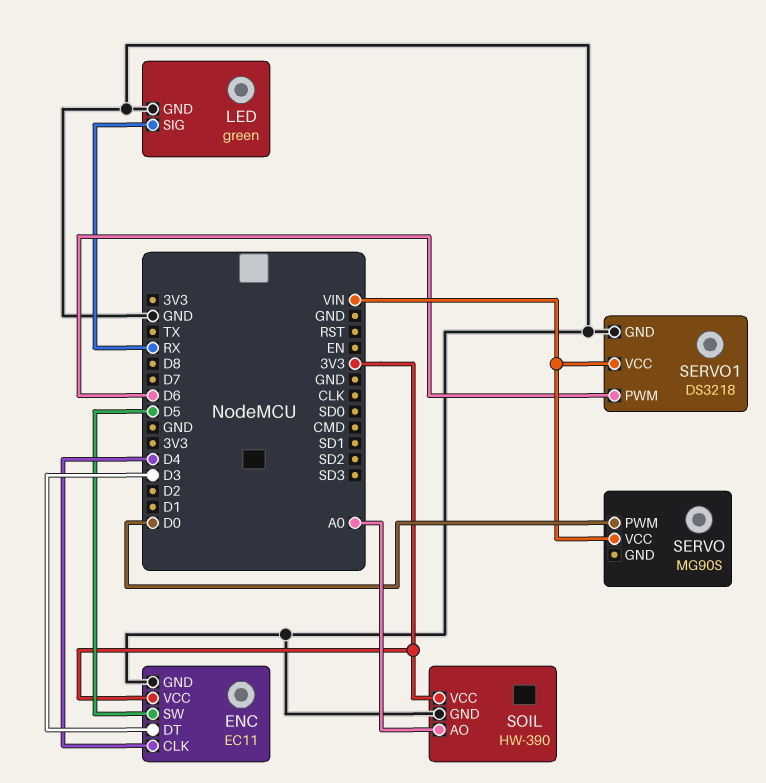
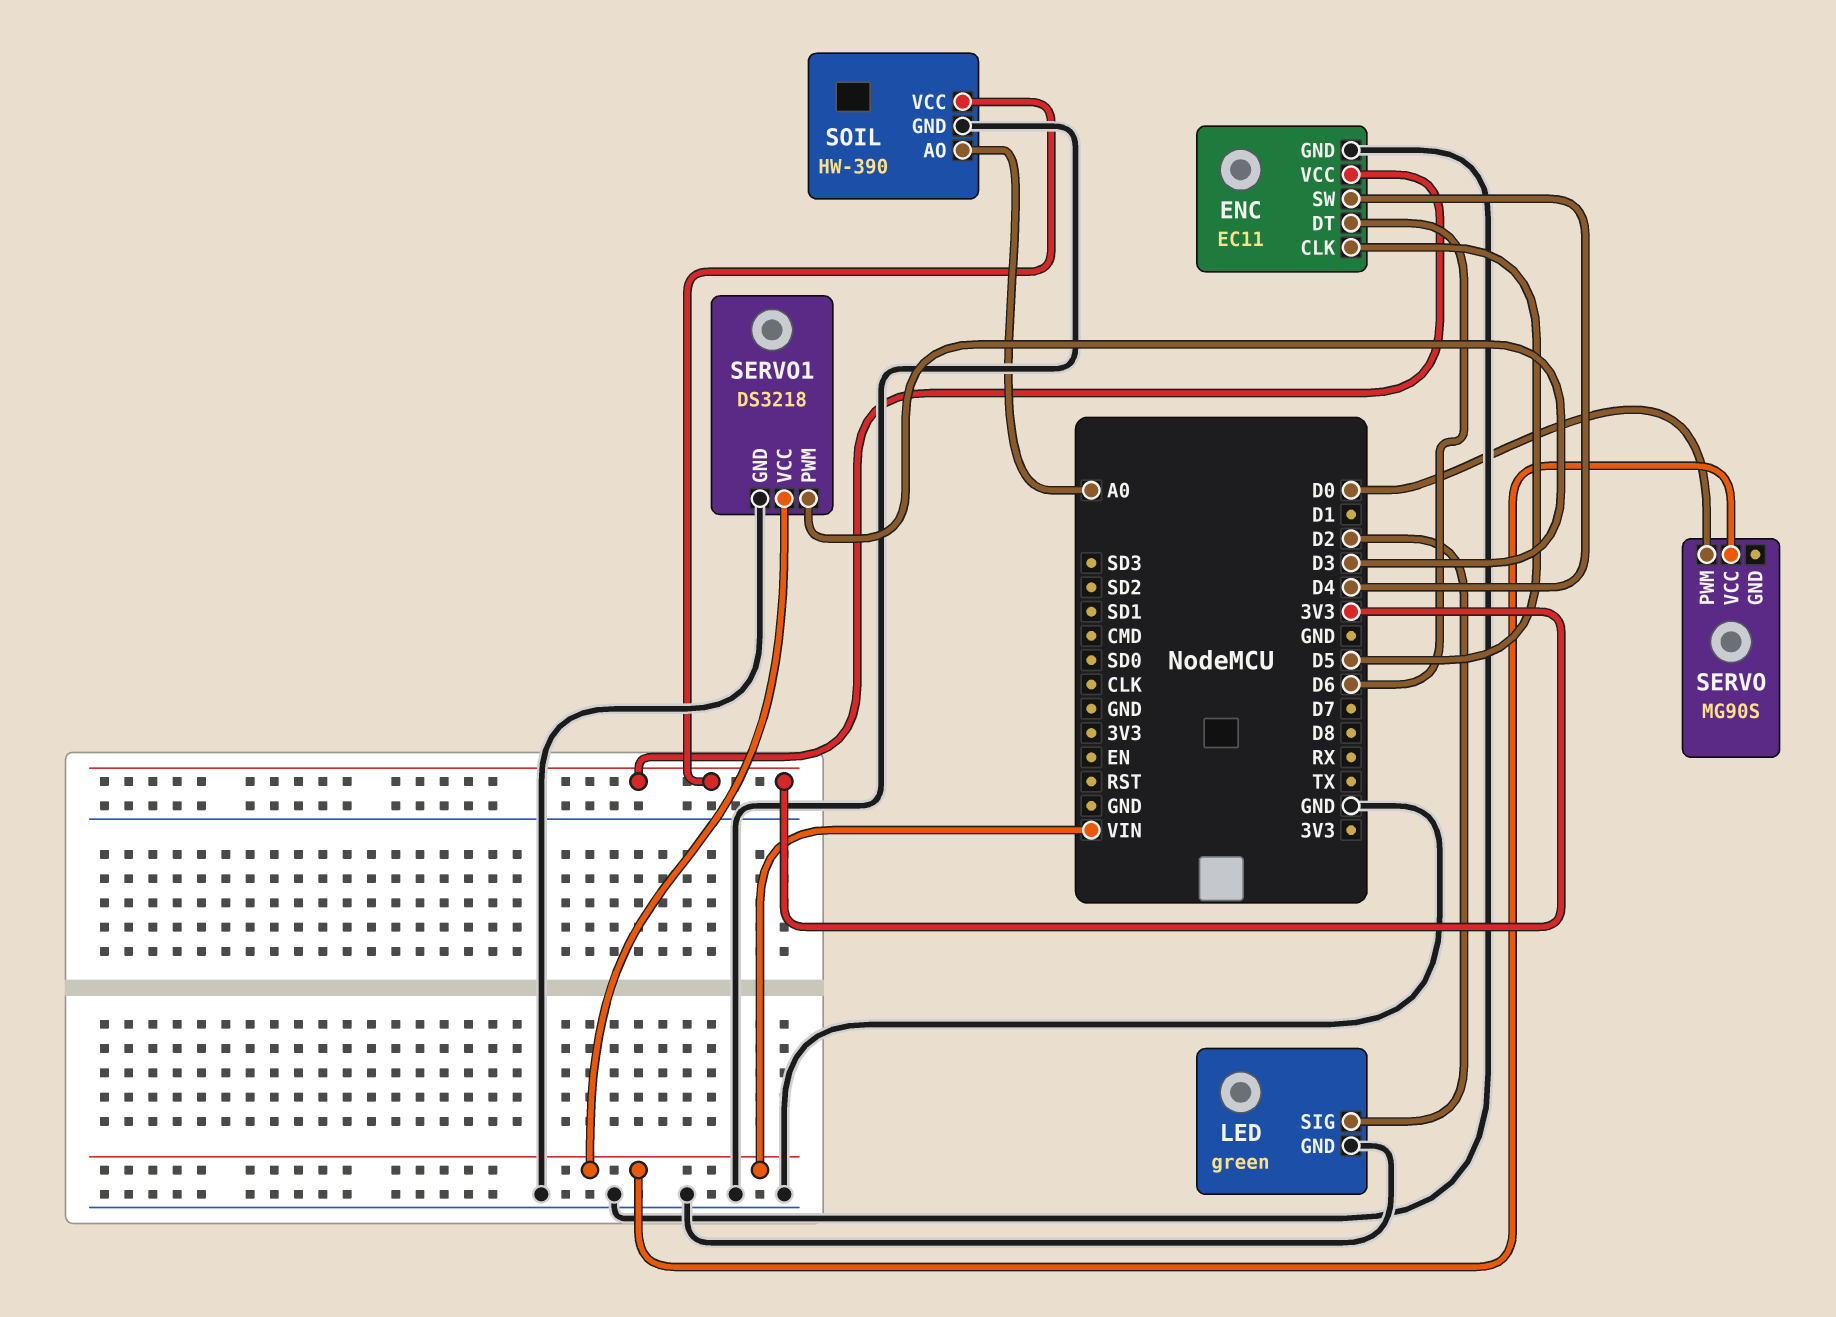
ENC pin CLK: D4 -> D5
ENC pin DT: D3 -> D6
ENC pin SW: D5 -> D4
LED pin SIG: RX -> D2
SERVO1 pin PWM: D6 -> D3

